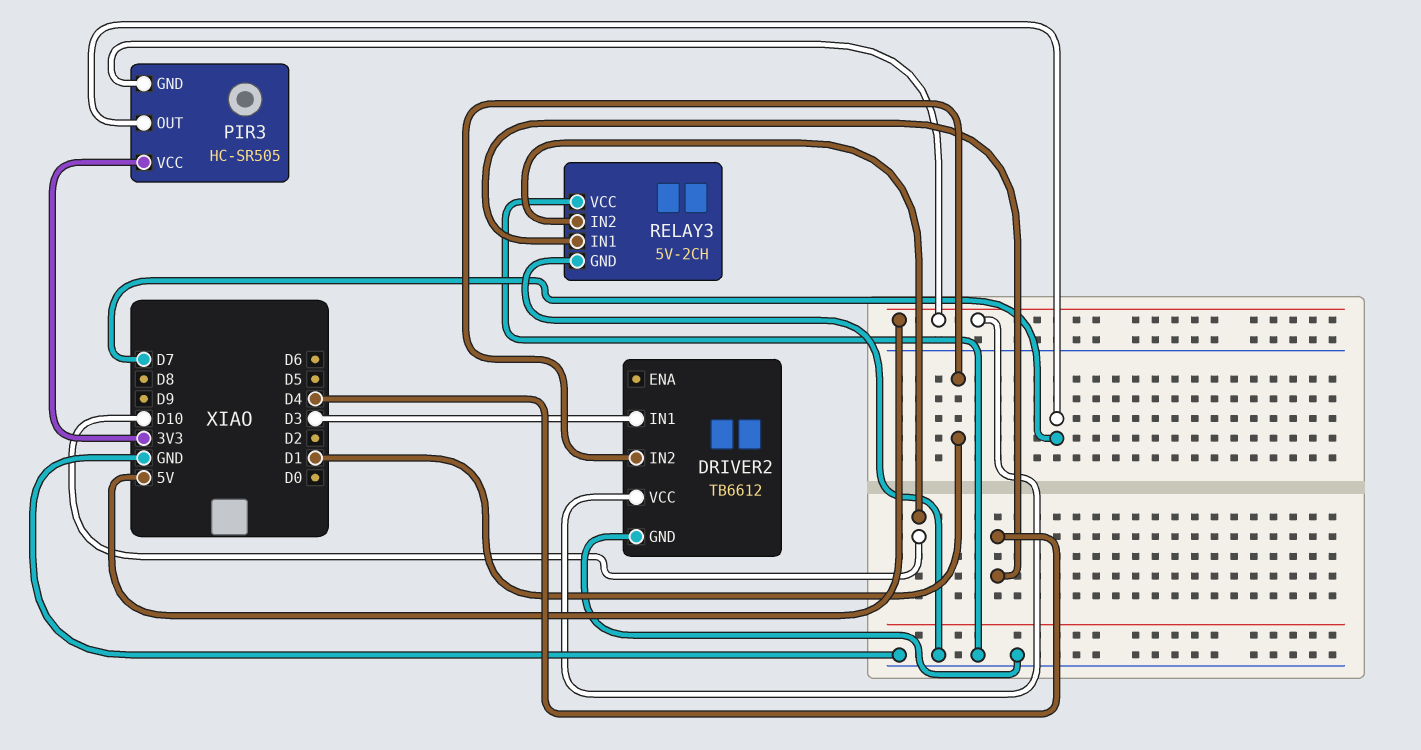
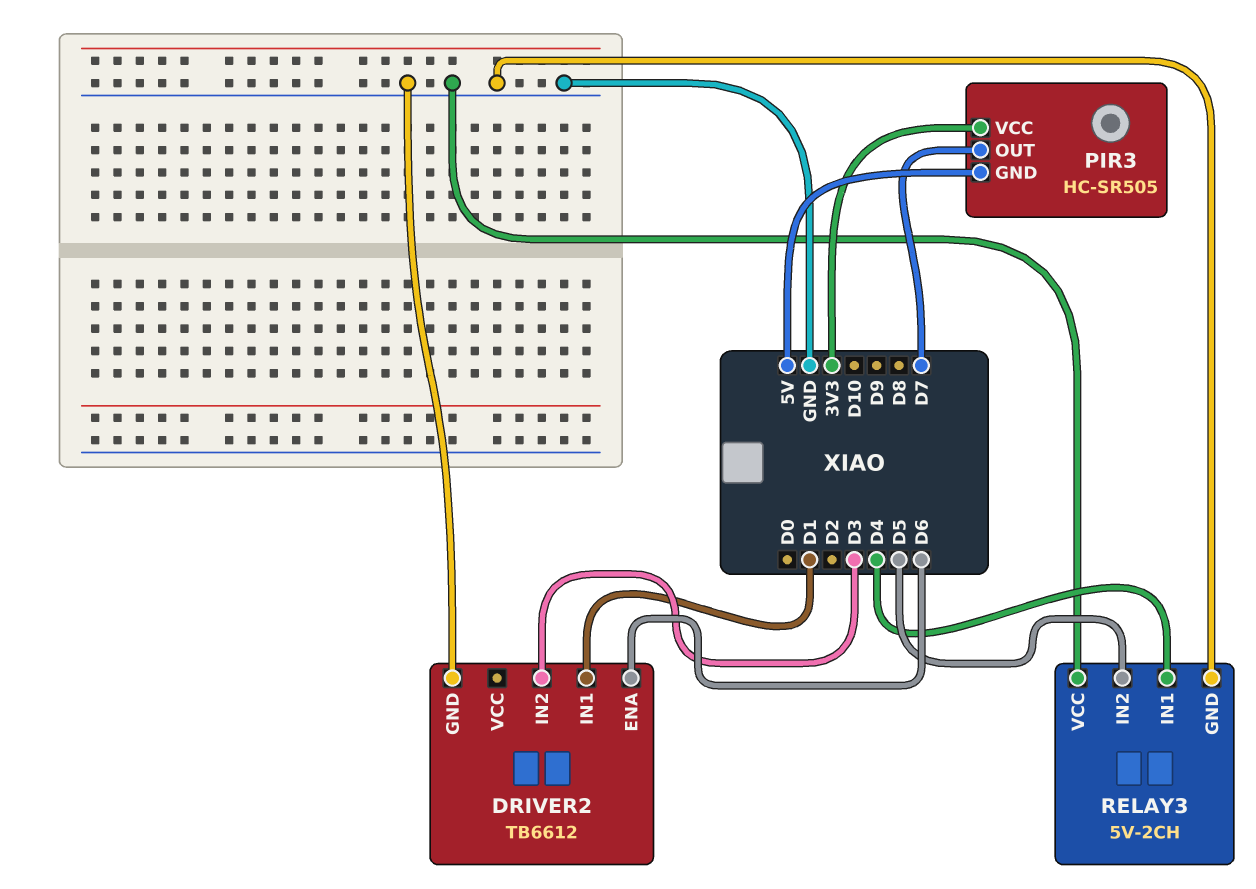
DRIVER2 pin ENA: none -> D6
DRIVER2 pin IN1: D3 -> D1
DRIVER2 pin IN2: D1 -> D3
DRIVER2 pin VCC: 5V -> none
RELAY3 pin IN2: D10 -> D5

